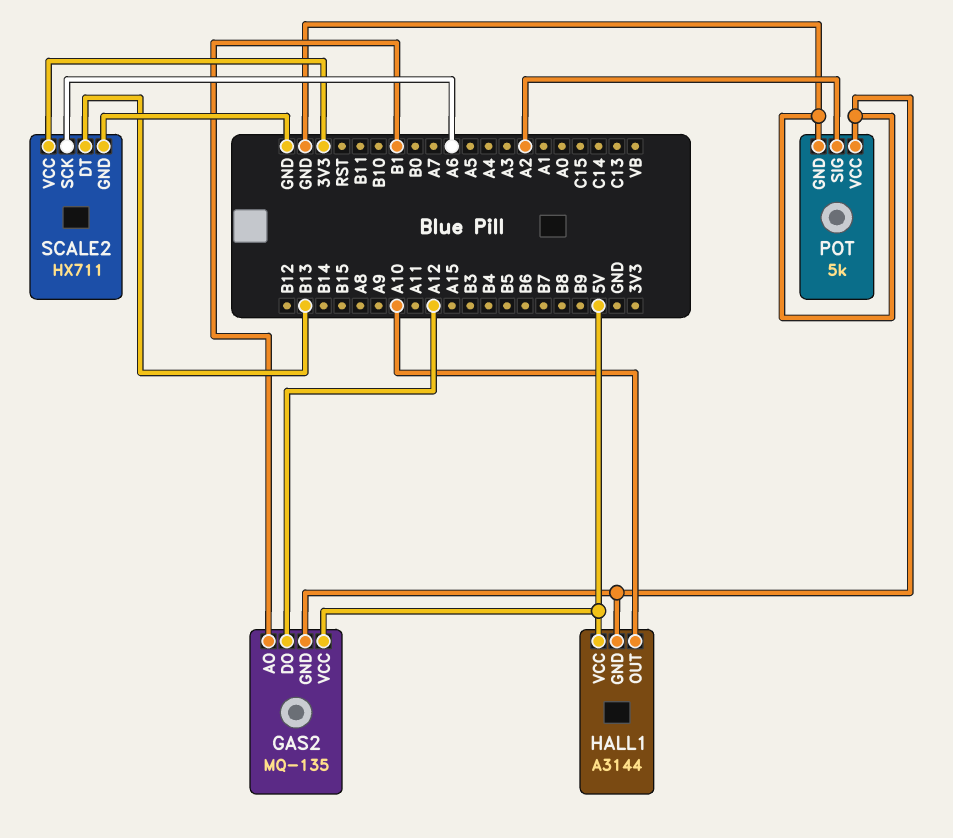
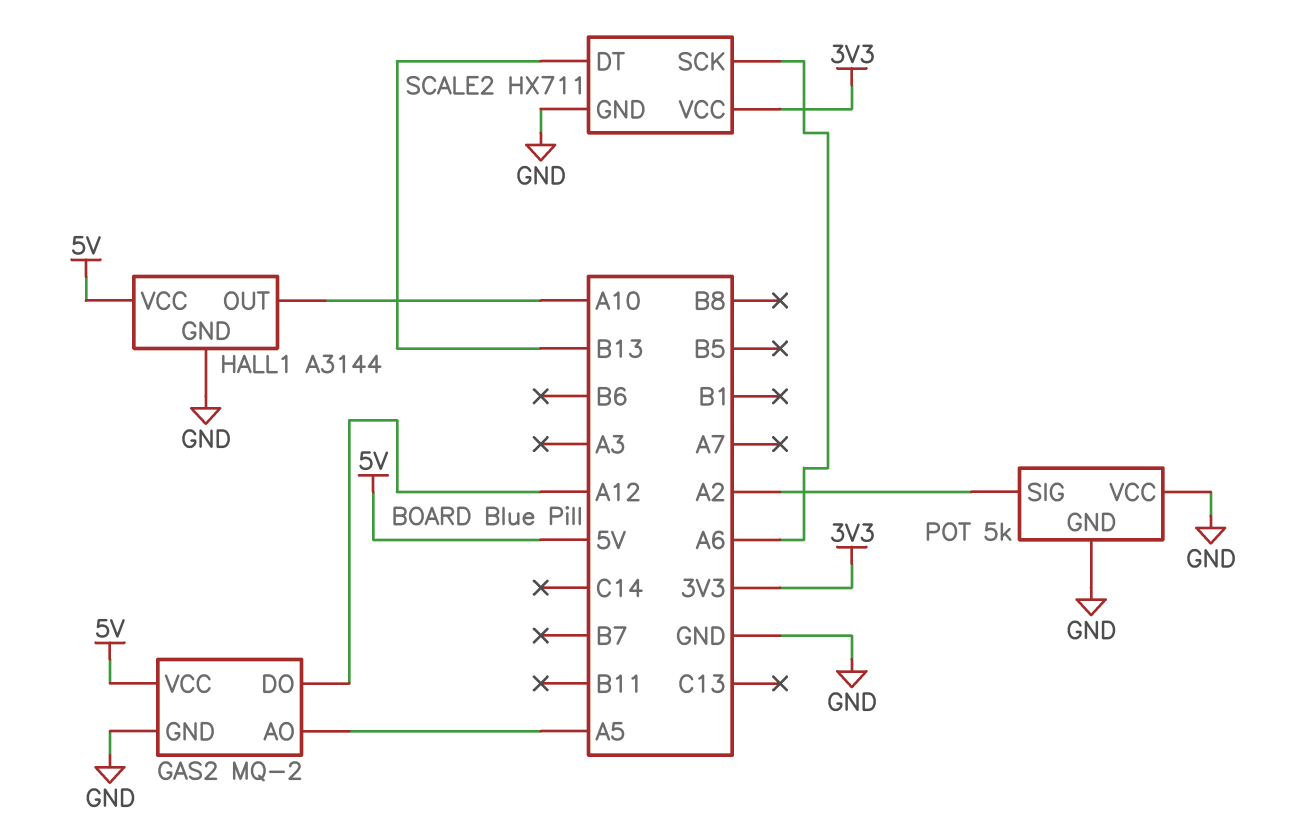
GAS2: MQ-135 -> MQ-2
GAS2 pin AO: B1 -> A5

